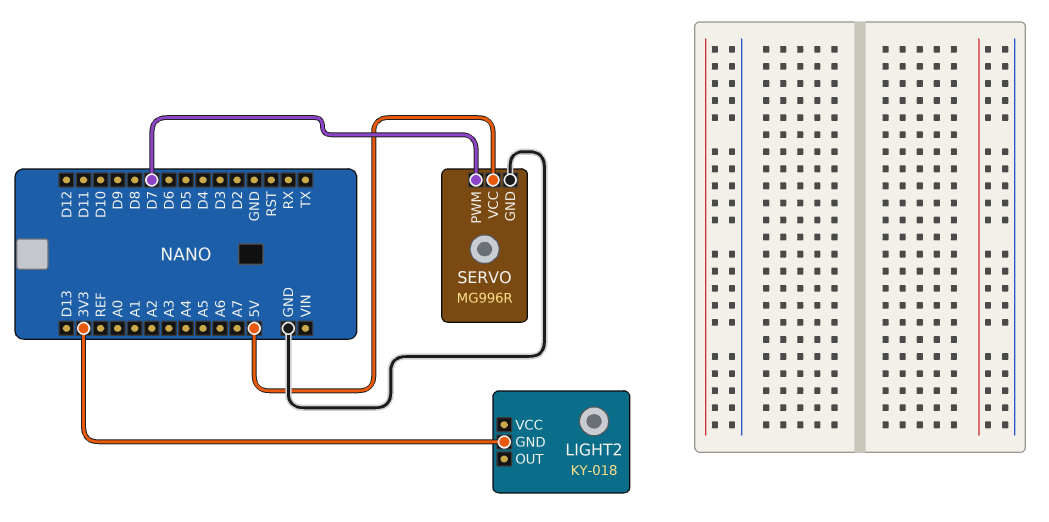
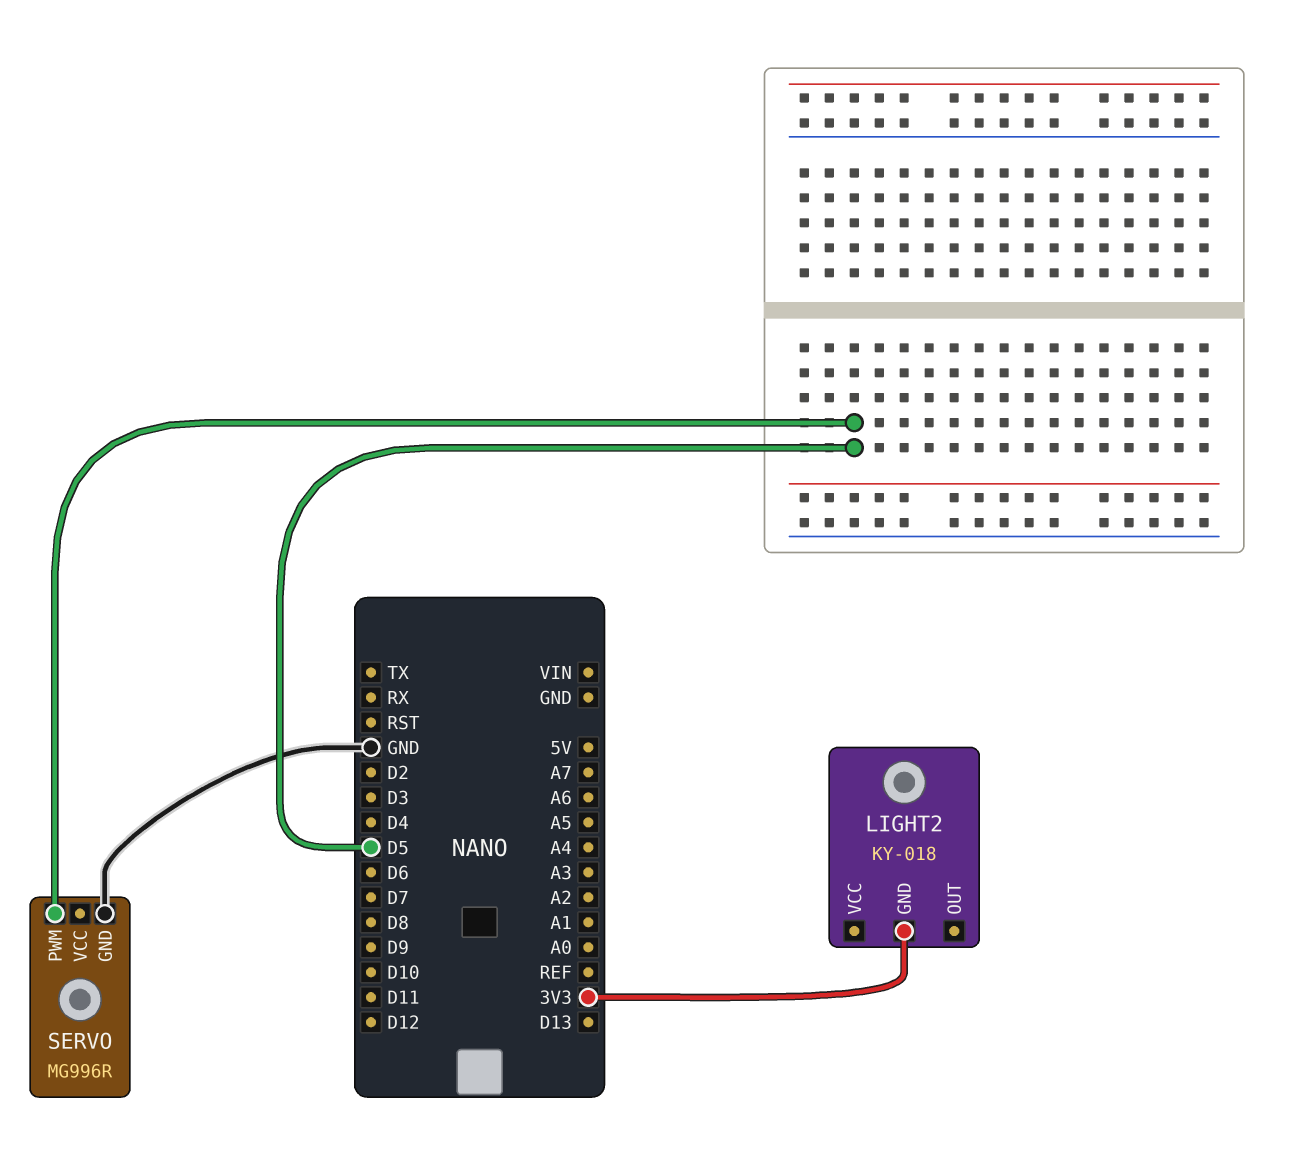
SERVO pin PWM: D7 -> D5
SERVO pin VCC: 5V -> none

